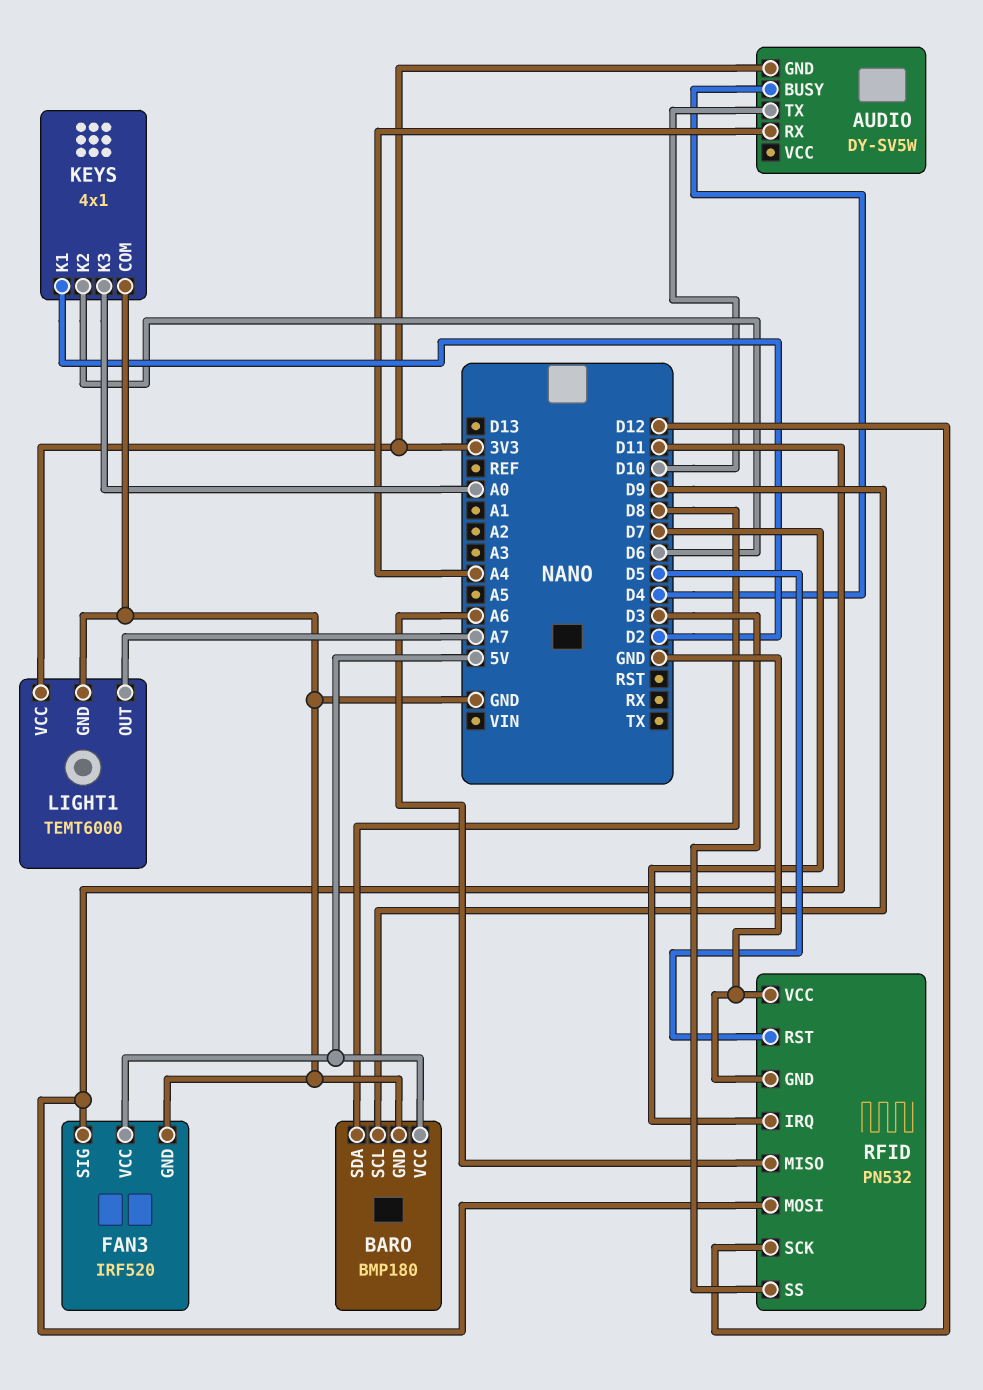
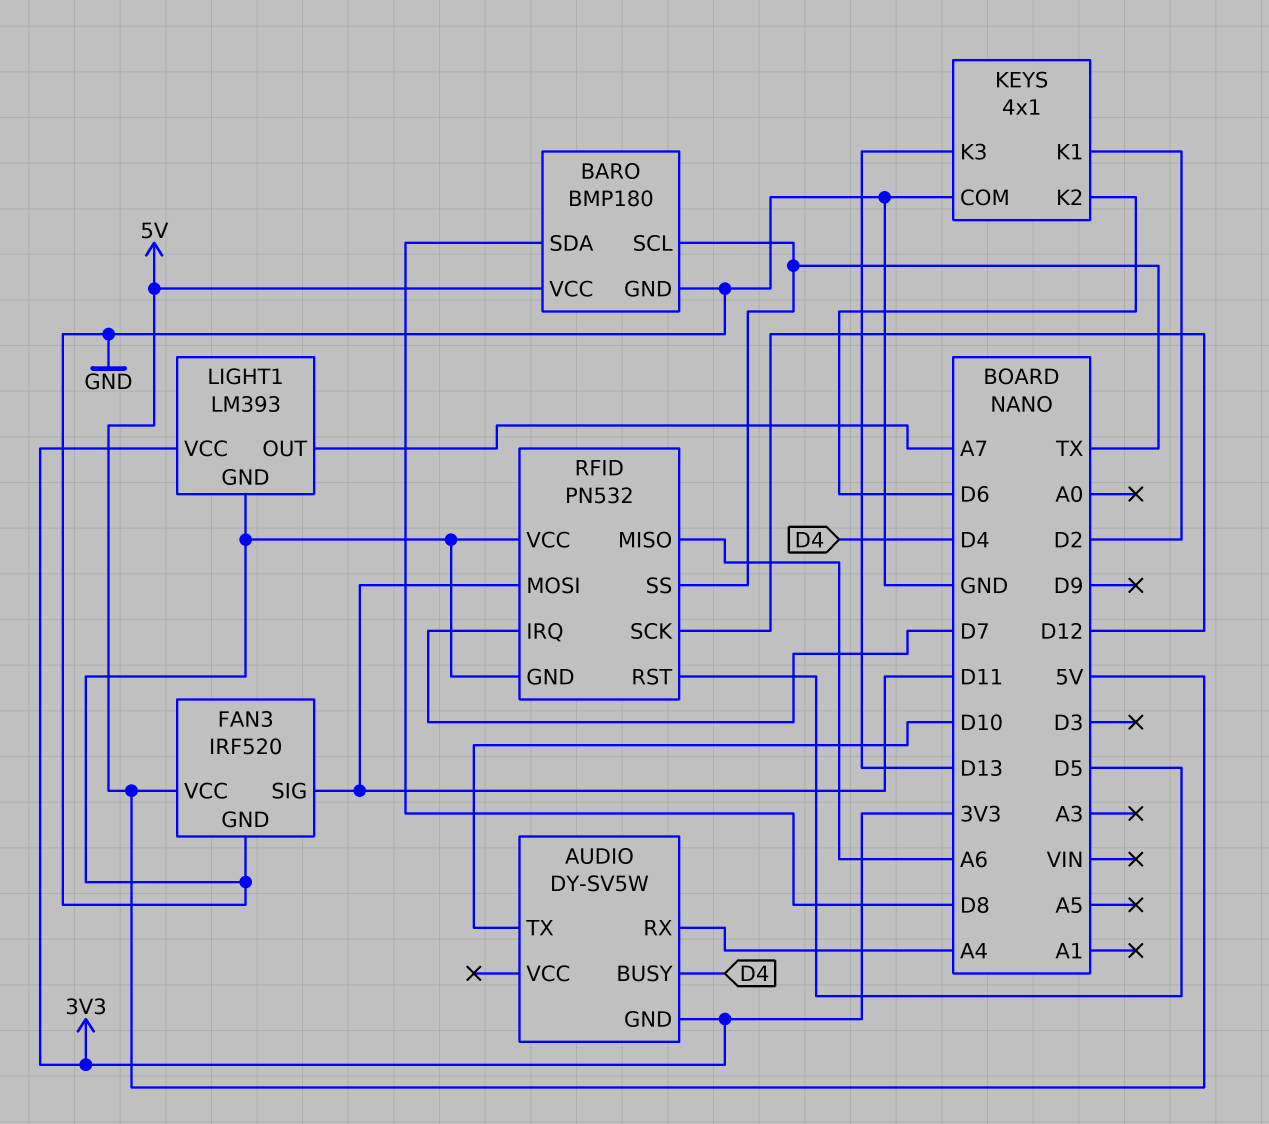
BARO pin SCL: D9 -> TX
KEYS pin K3: A0 -> D13
LIGHT1: TEMT6000 -> LM393
RFID pin SS: D3 -> TX

